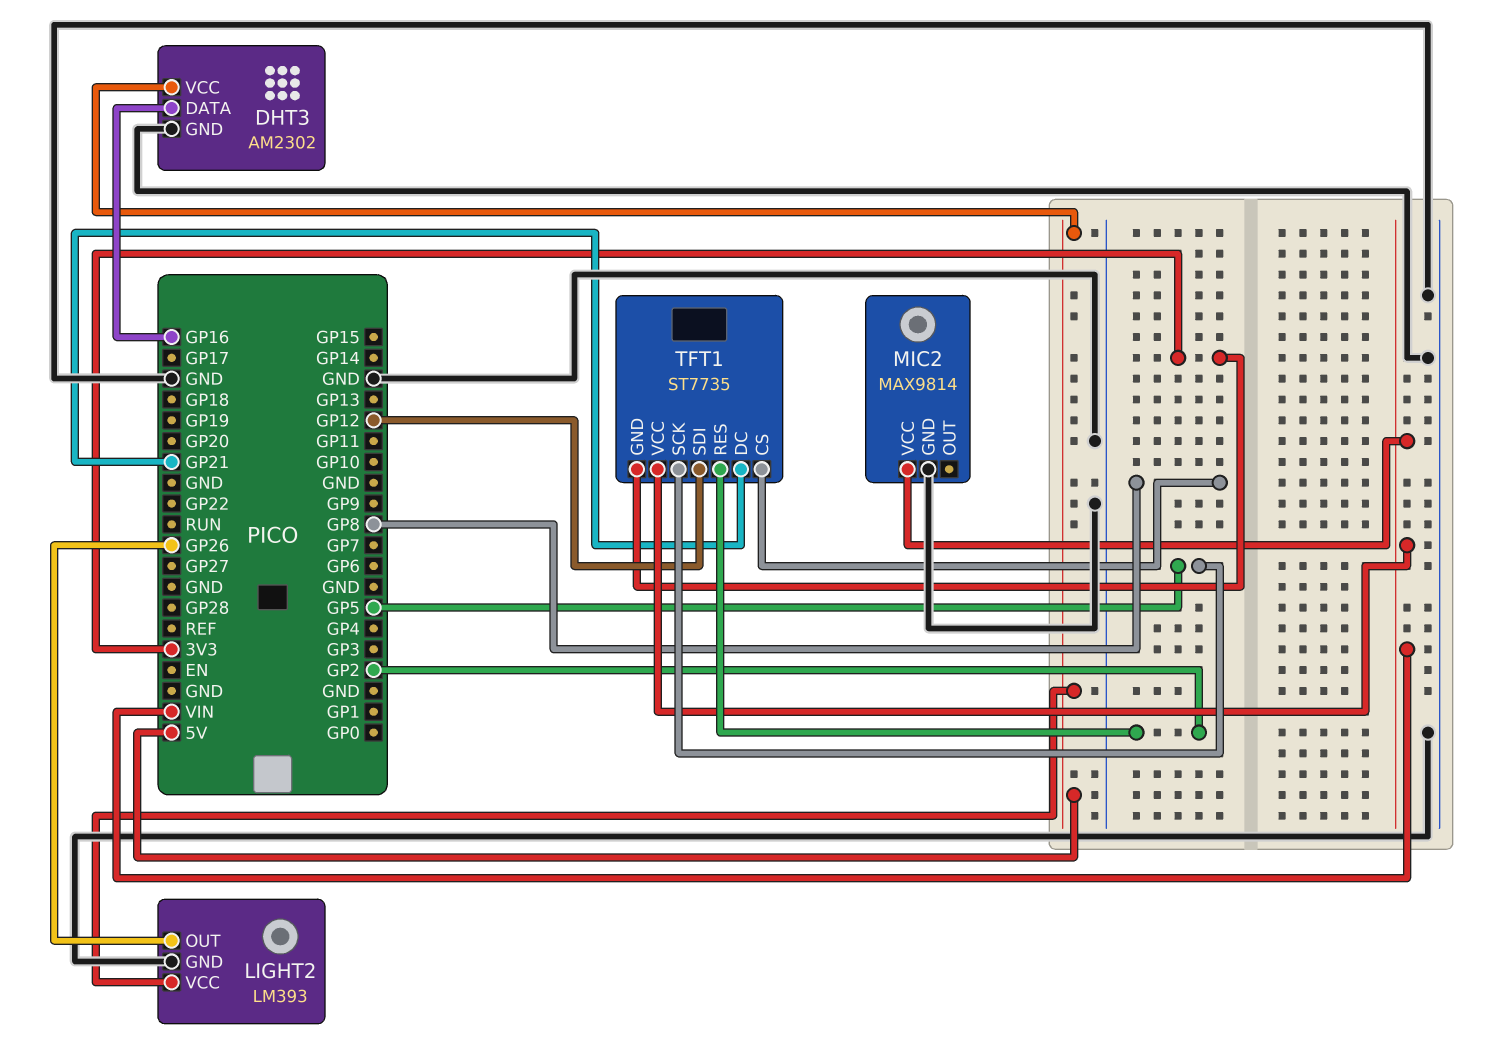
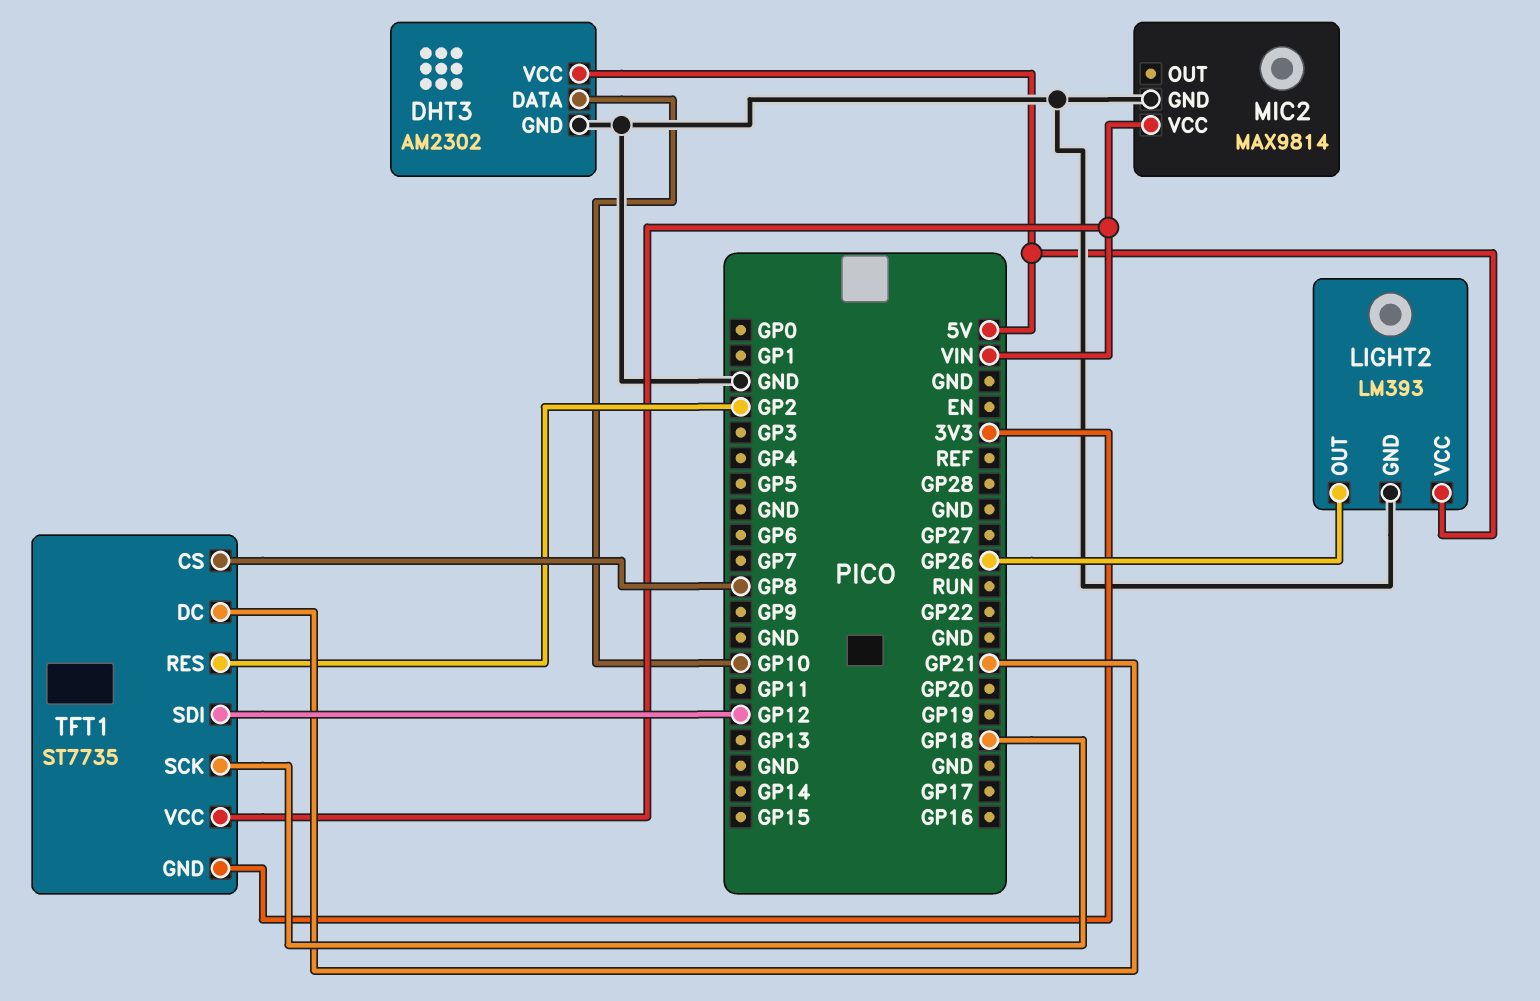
DHT3 pin DATA: GP16 -> GP10
TFT1 pin SCK: GP5 -> GP18

